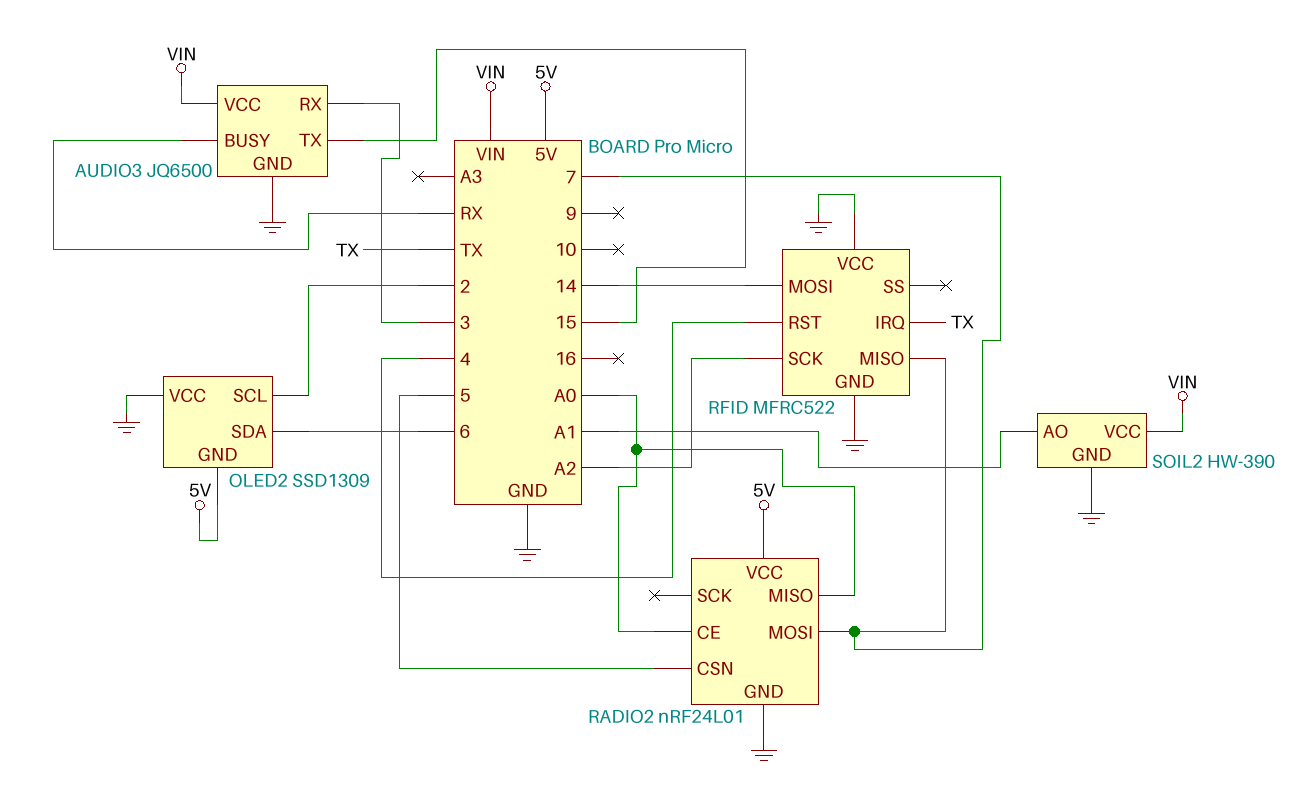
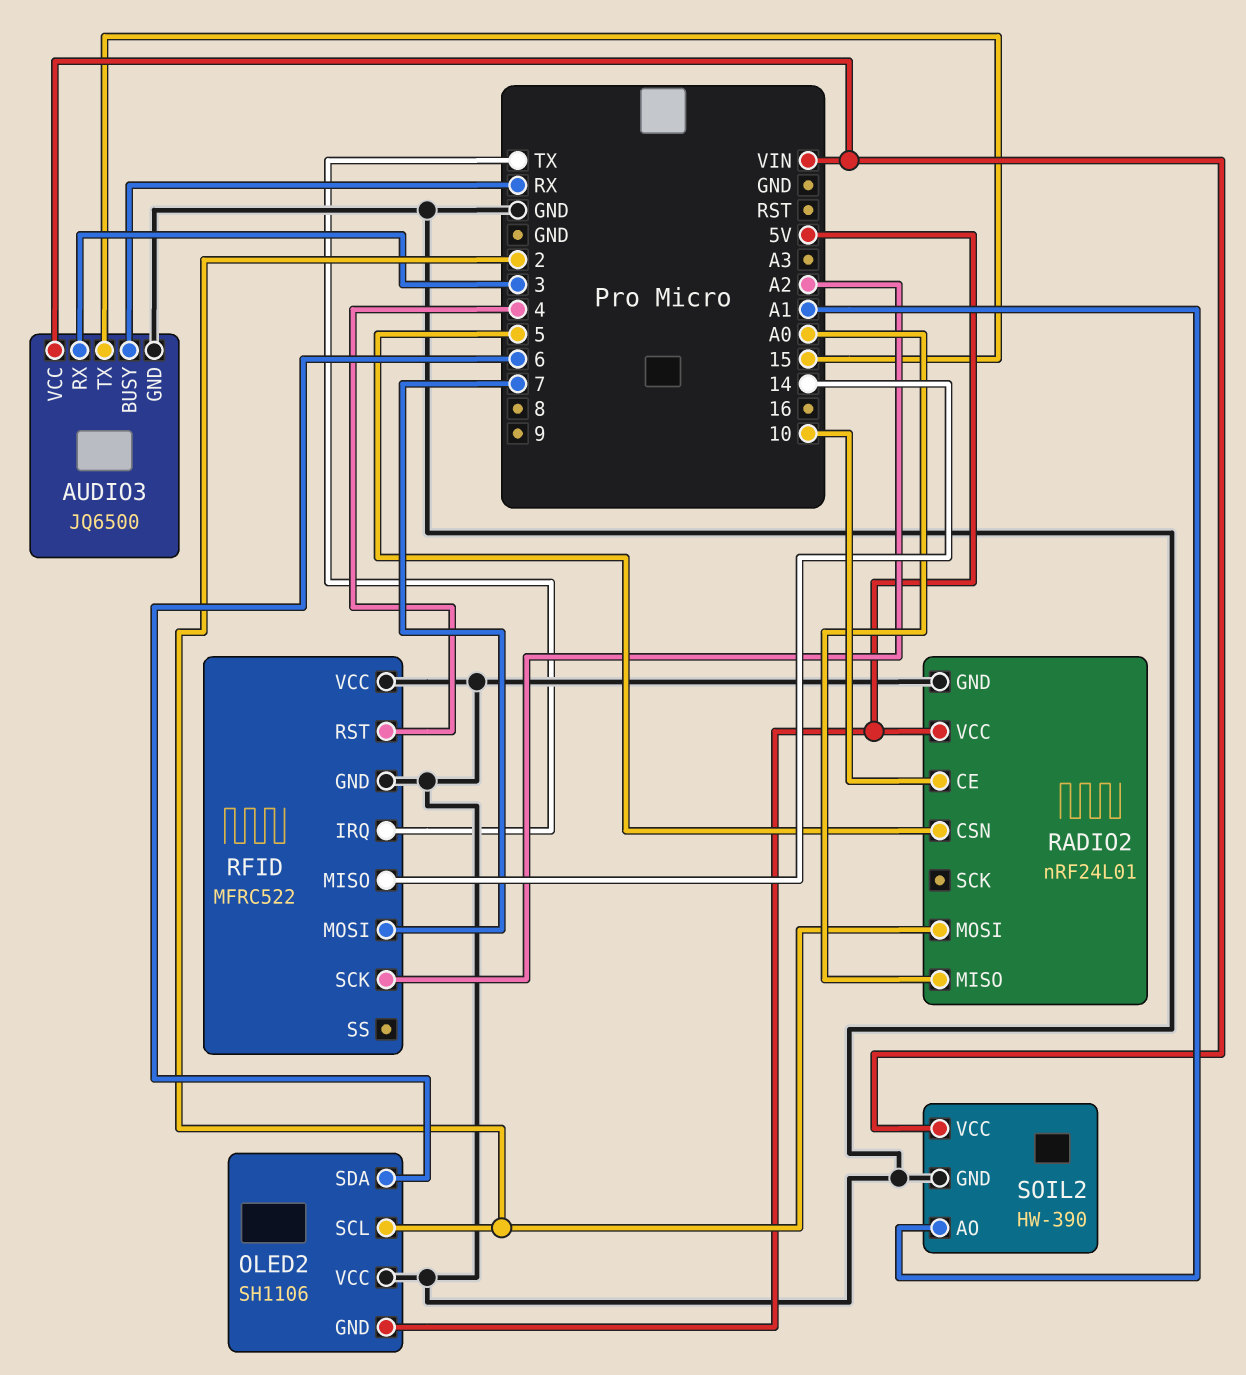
OLED2: SSD1309 -> SH1106
RADIO2 pin CE: A0 -> 10
RADIO2 pin MOSI: 7 -> 2
RFID pin MISO: 7 -> 14
RFID pin MOSI: 14 -> 7

